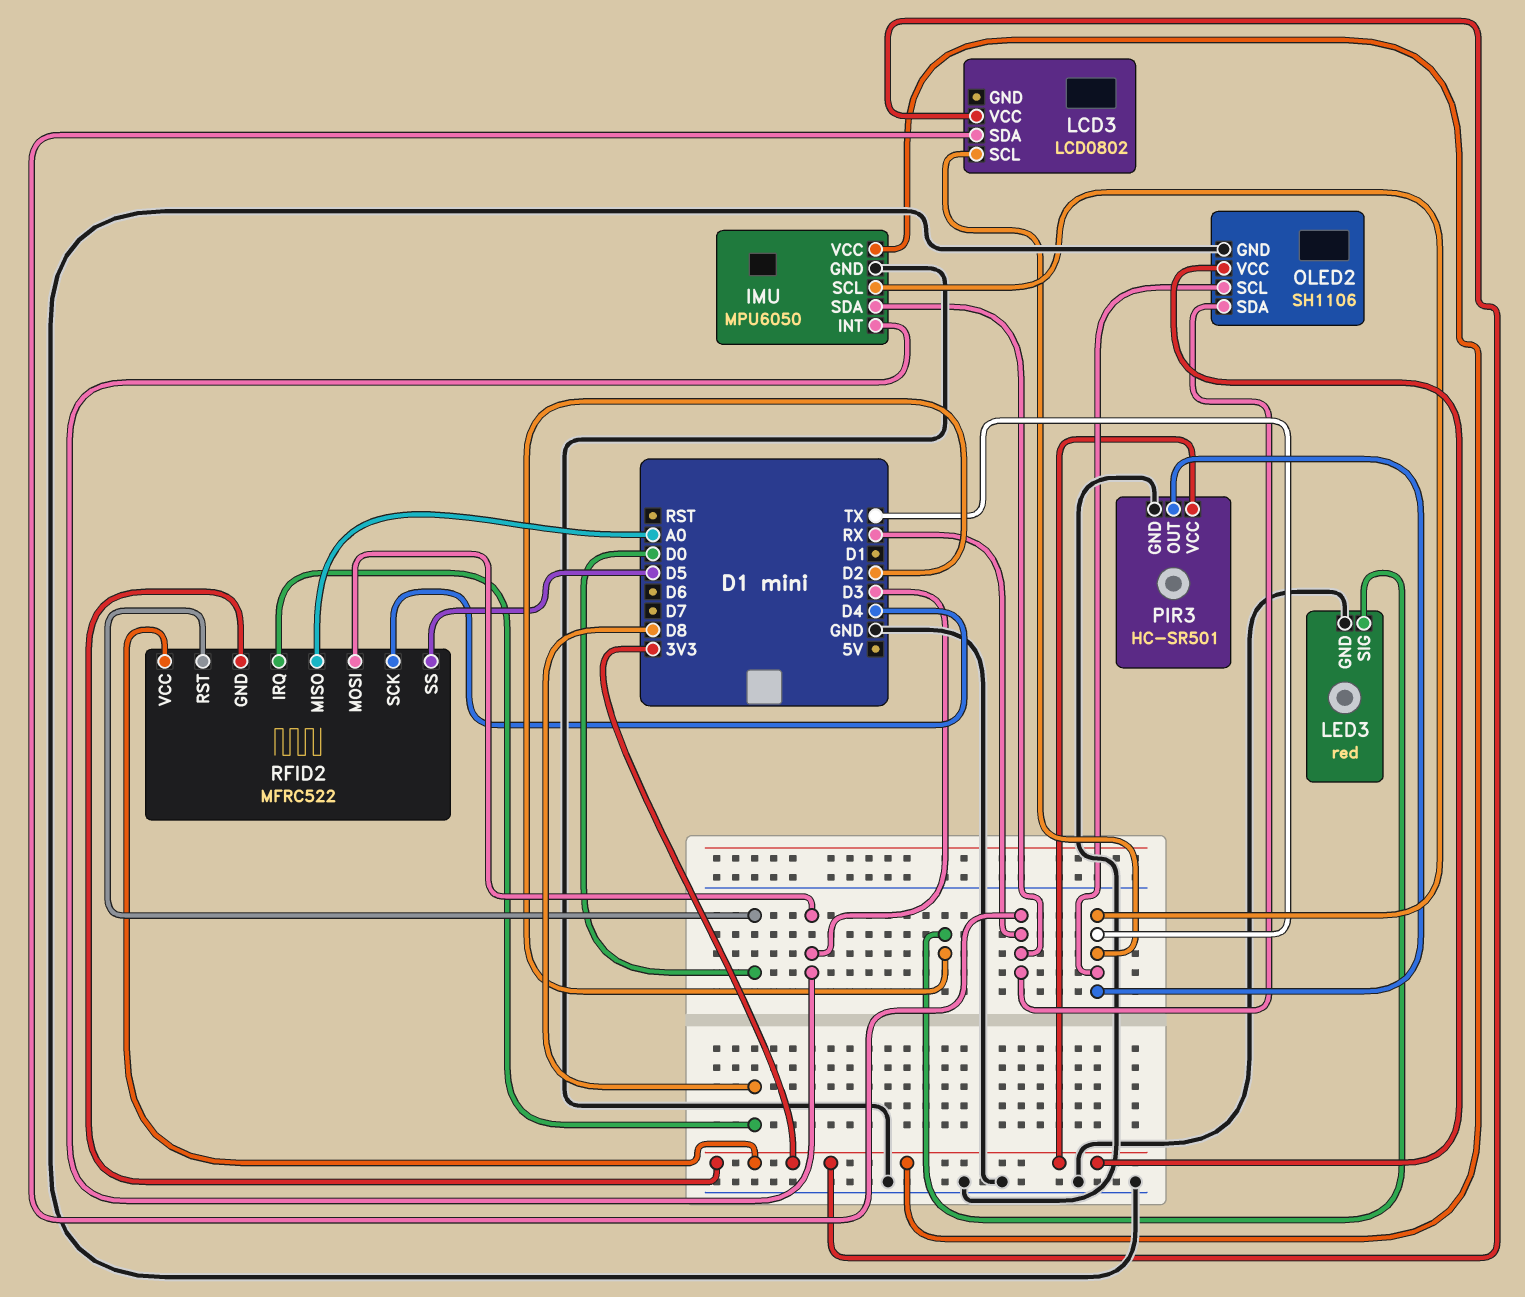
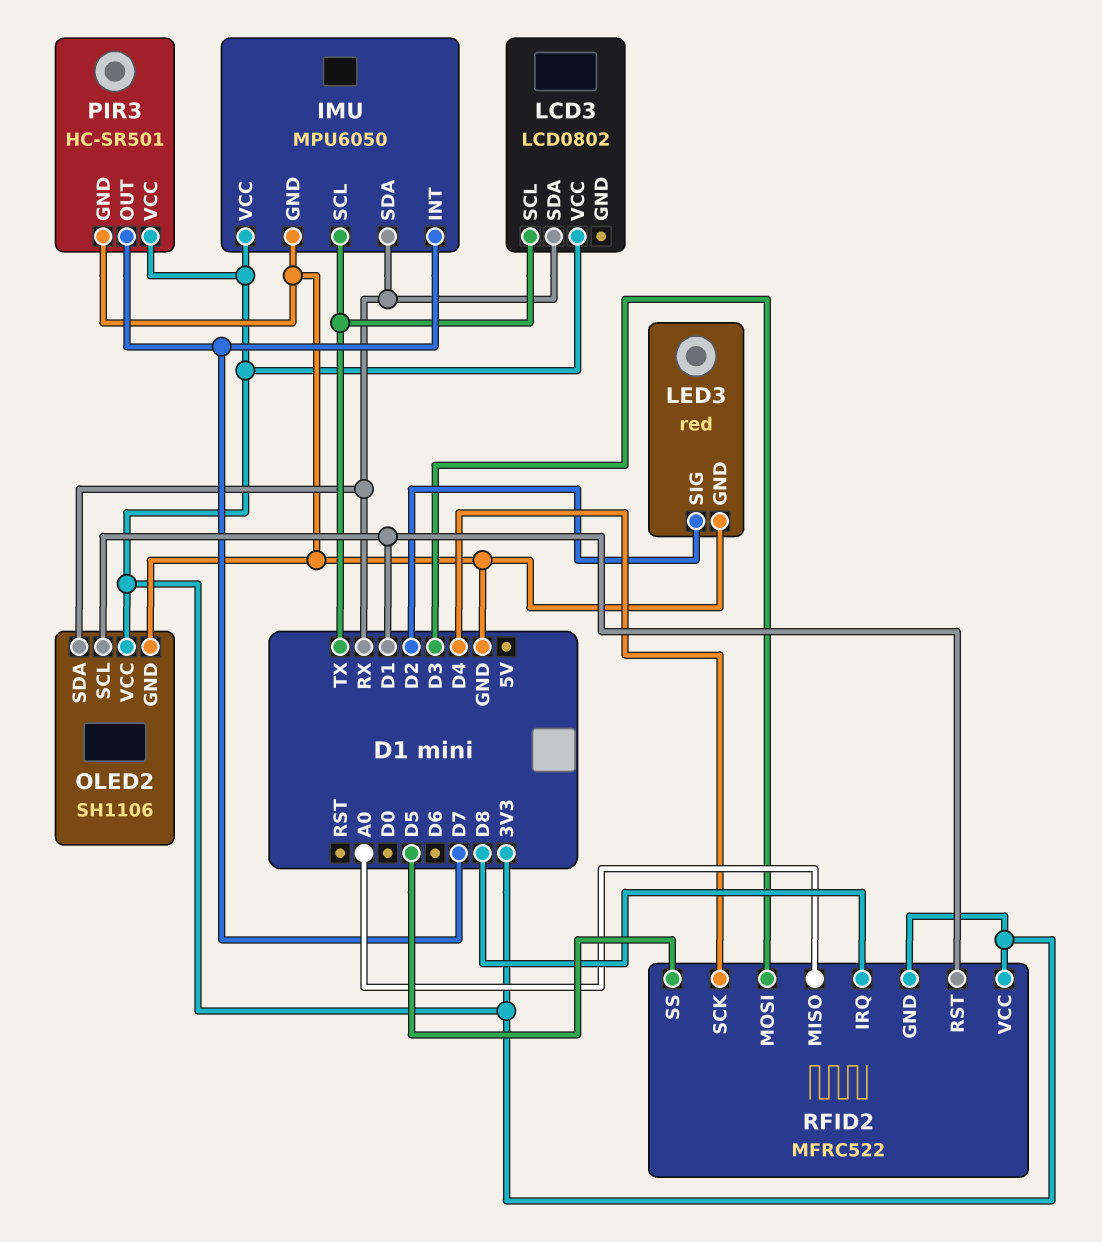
IMU pin INT: D3 -> D7
OLED2 pin SCL: TX -> D1
PIR3 pin OUT: TX -> D7
RFID2 pin RST: D0 -> D1

